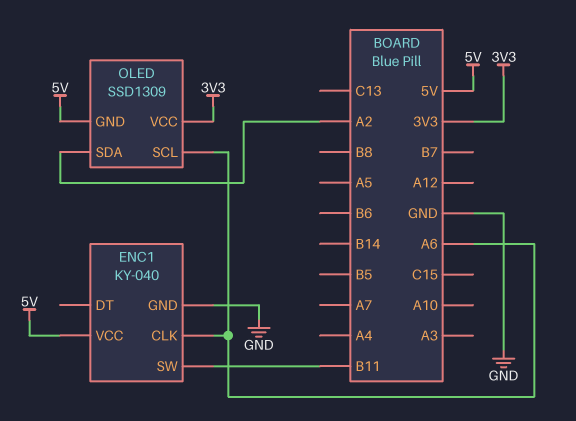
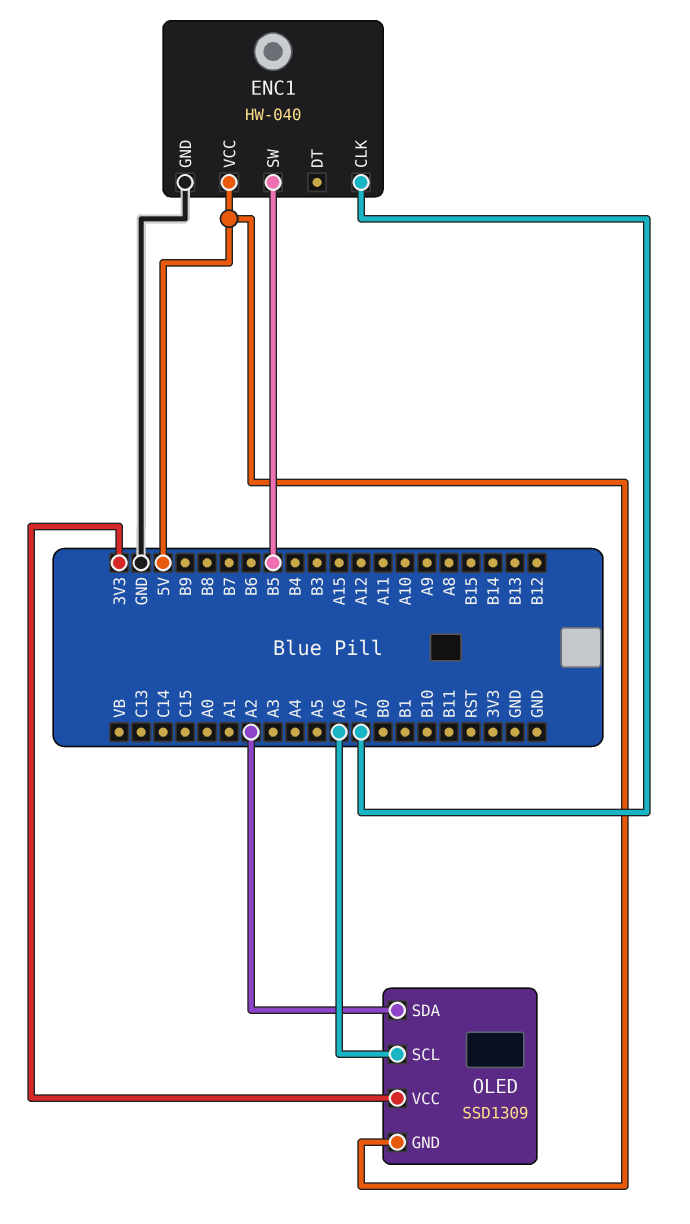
ENC1: KY-040 -> HW-040
ENC1 pin CLK: A6 -> A7
ENC1 pin SW: B11 -> B5

